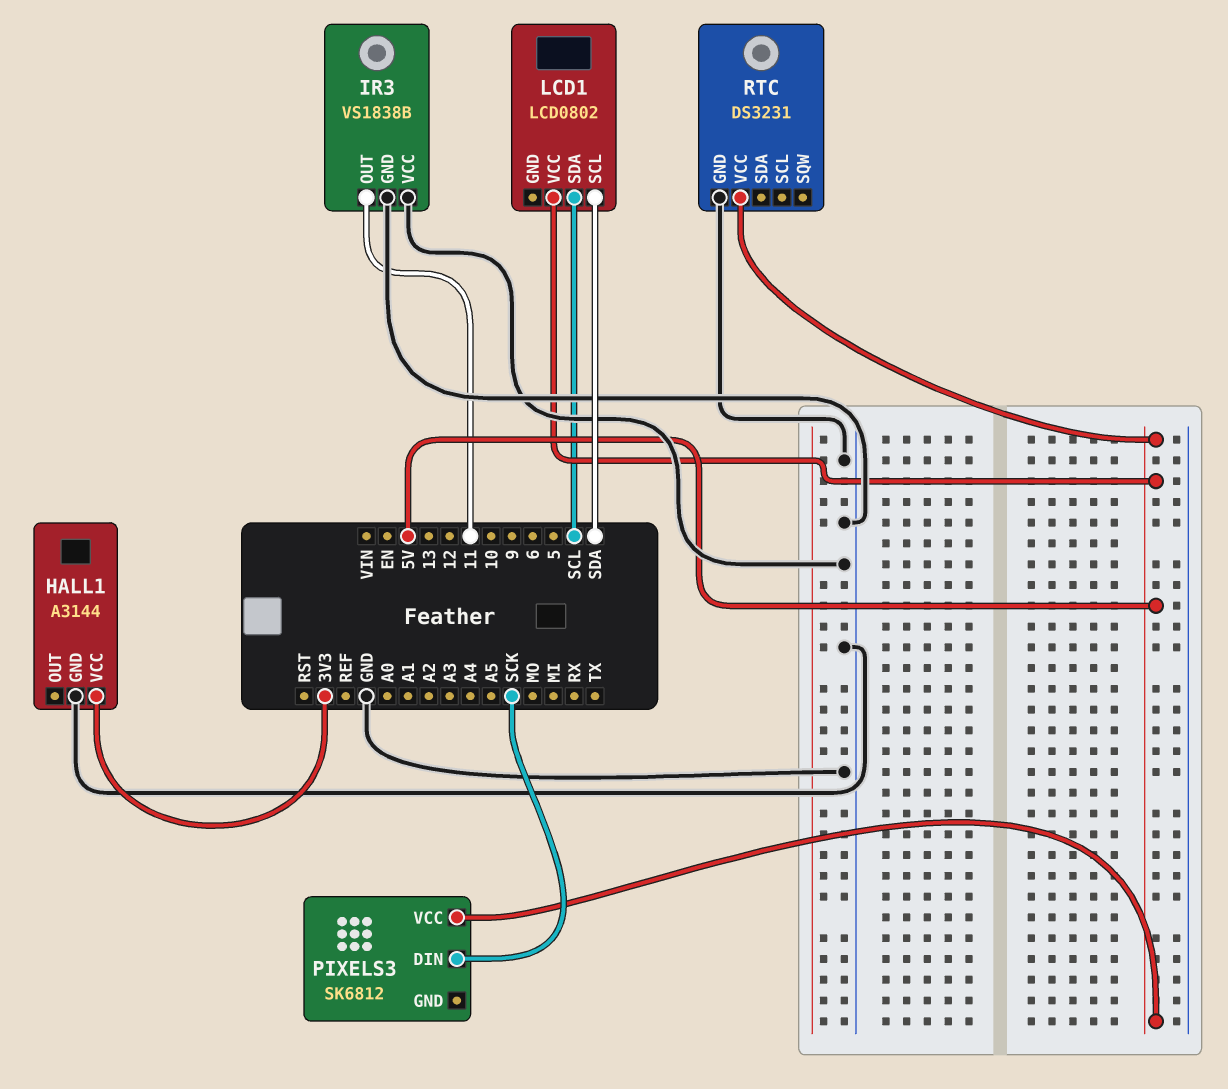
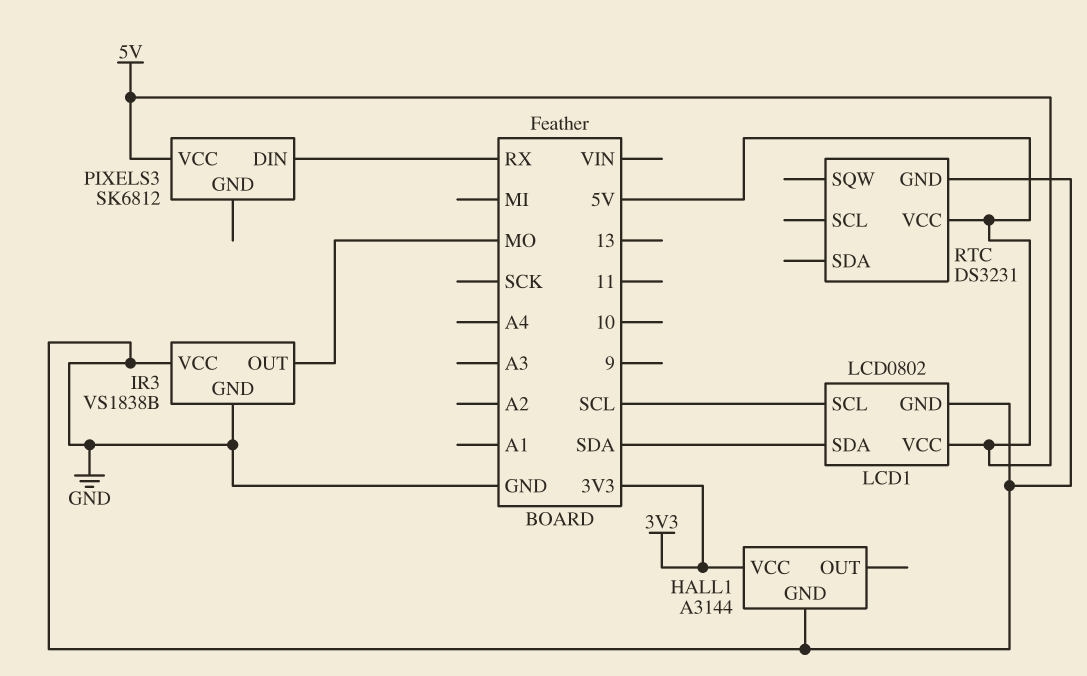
IR3 pin OUT: 11 -> MO
LCD1 pin GND: none -> GND
LCD1 pin SCL: SDA -> SCL
LCD1 pin SDA: SCL -> SDA
PIXELS3 pin DIN: SCK -> RX

